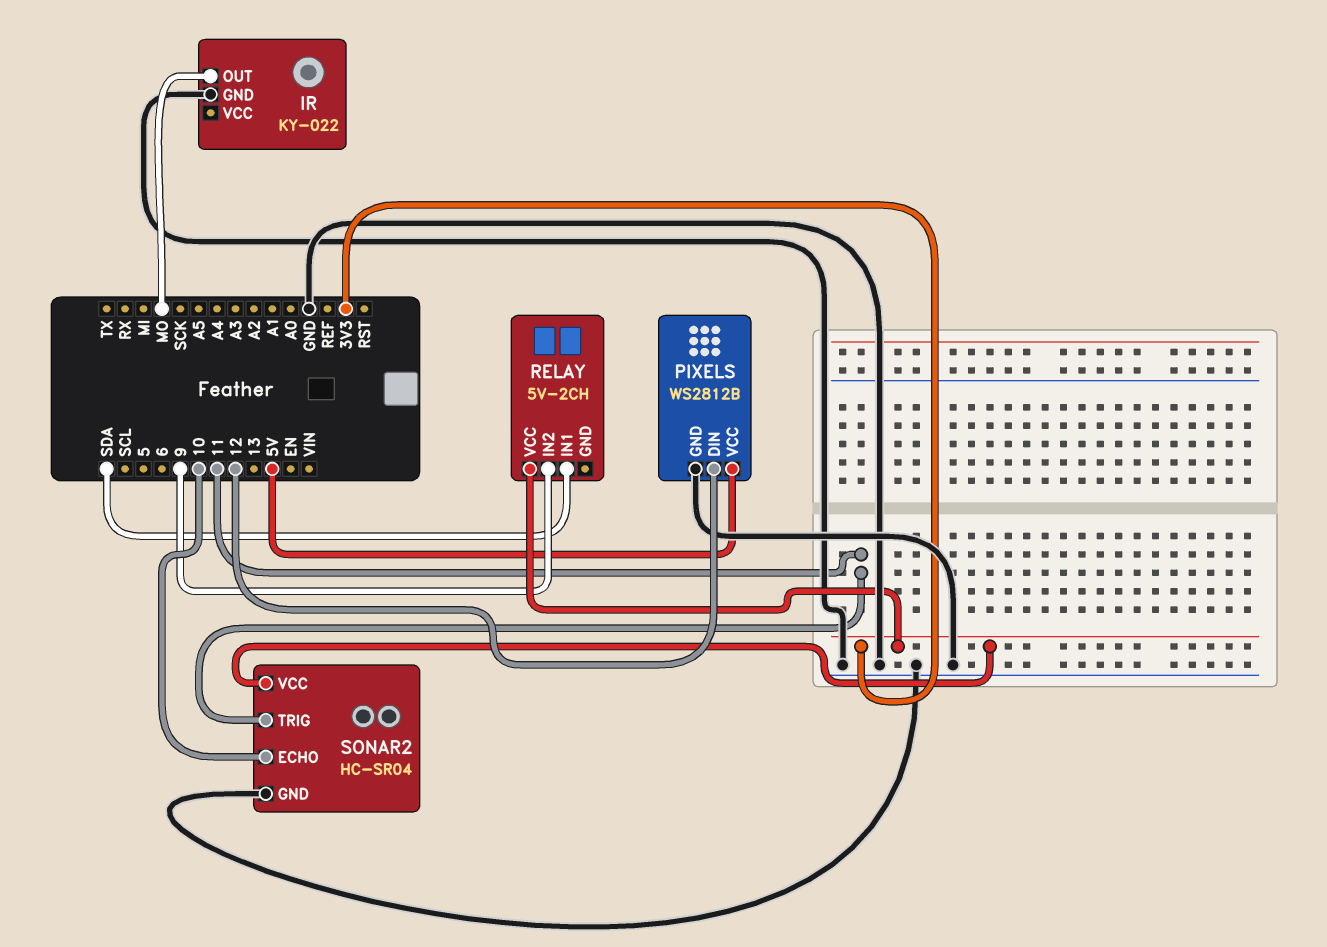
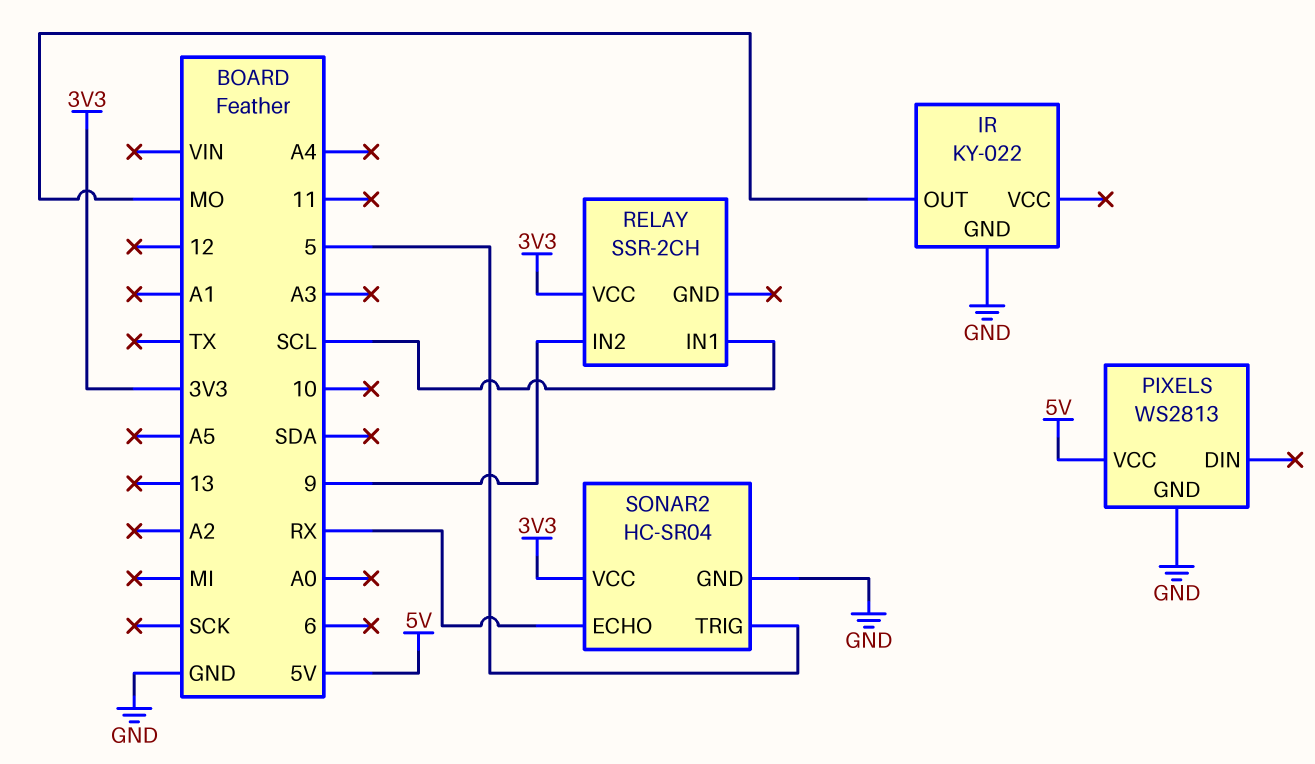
PIXELS: WS2812B -> WS2813
PIXELS pin DIN: 12 -> none
RELAY: 5V-2CH -> SSR-2CH
RELAY pin IN1: SDA -> SCL
SONAR2 pin ECHO: 10 -> RX
SONAR2 pin TRIG: 11 -> 5

